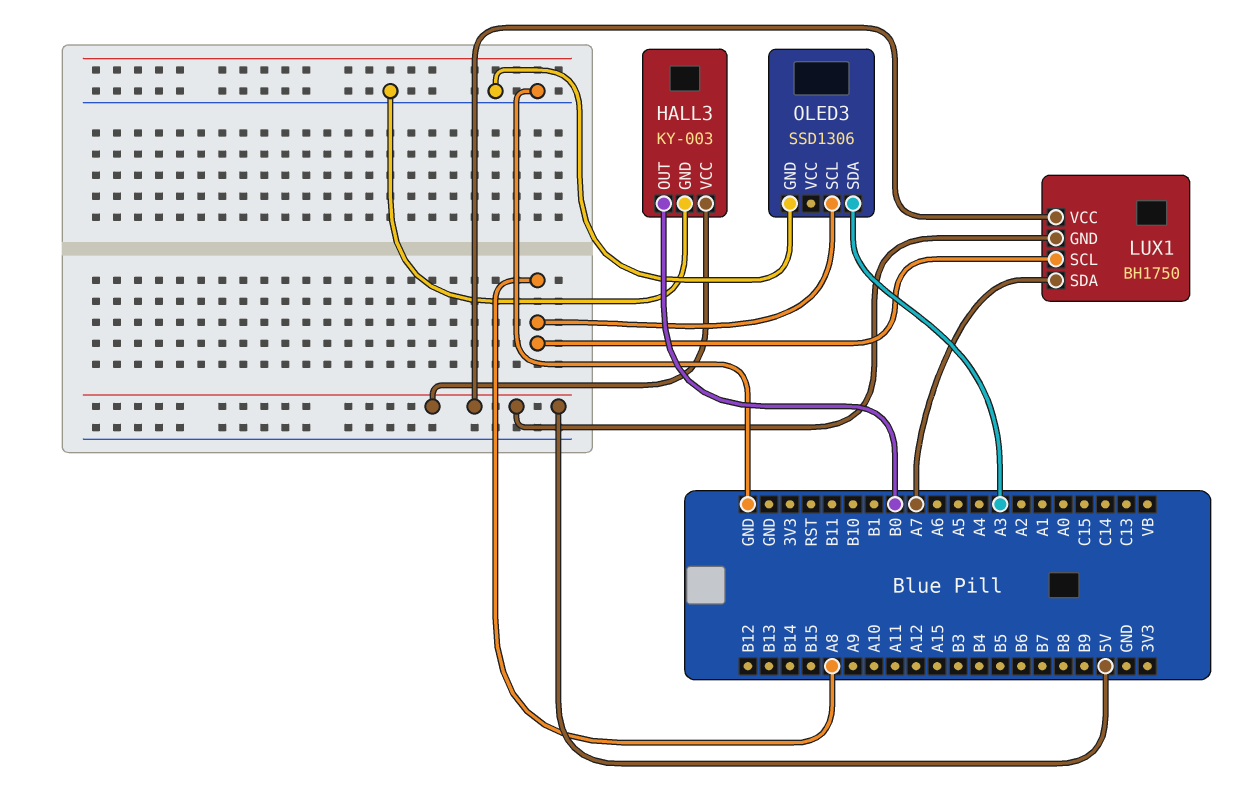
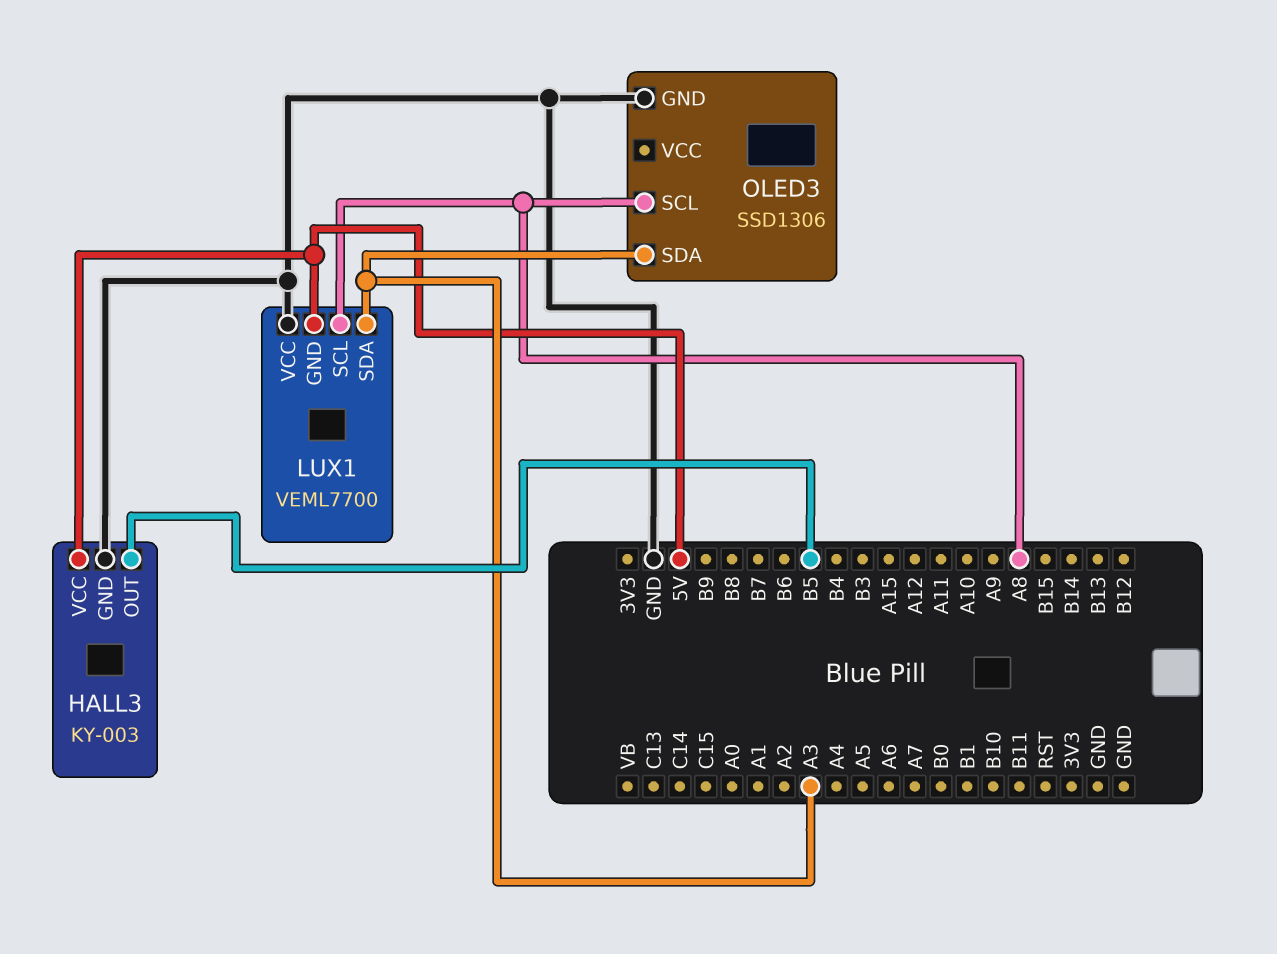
HALL3 pin OUT: B0 -> B5
LUX1: BH1750 -> VEML7700
LUX1 pin SDA: A7 -> A3
LUX1 pin VCC: 5V -> GND

